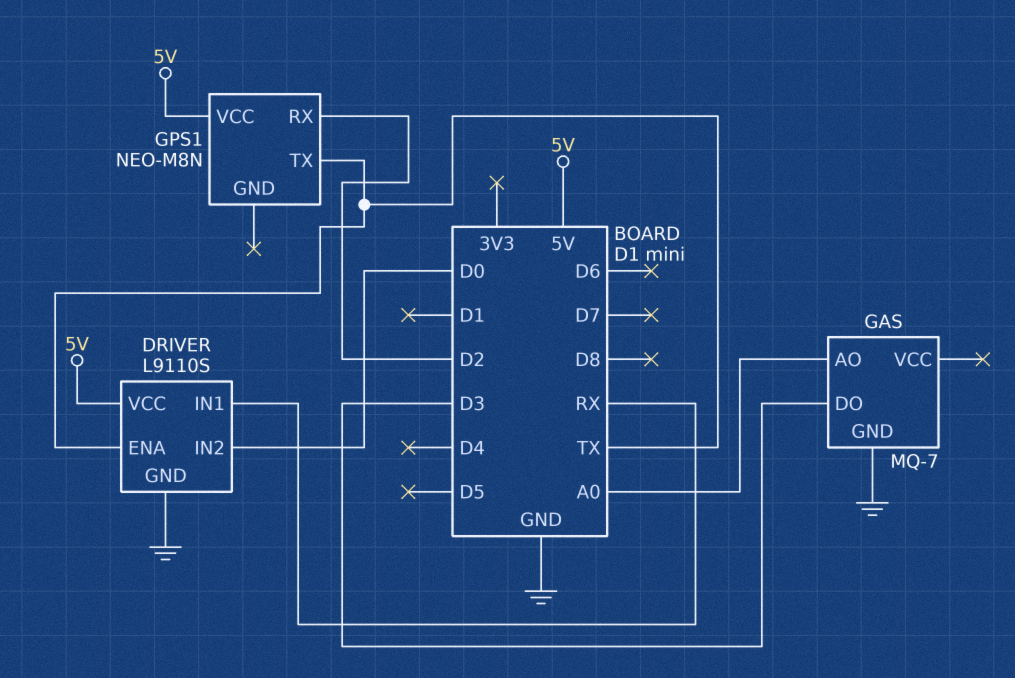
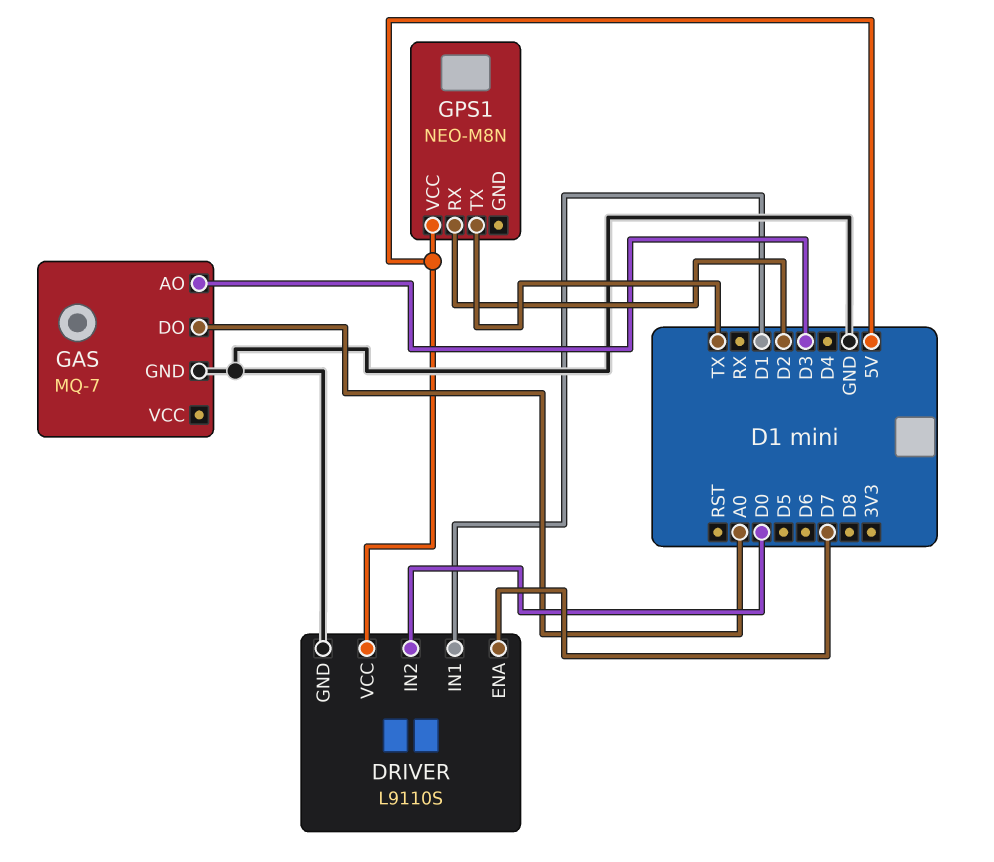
DRIVER pin ENA: TX -> D7
DRIVER pin IN1: RX -> D1
GAS pin AO: A0 -> D3
GAS pin DO: D3 -> A0

